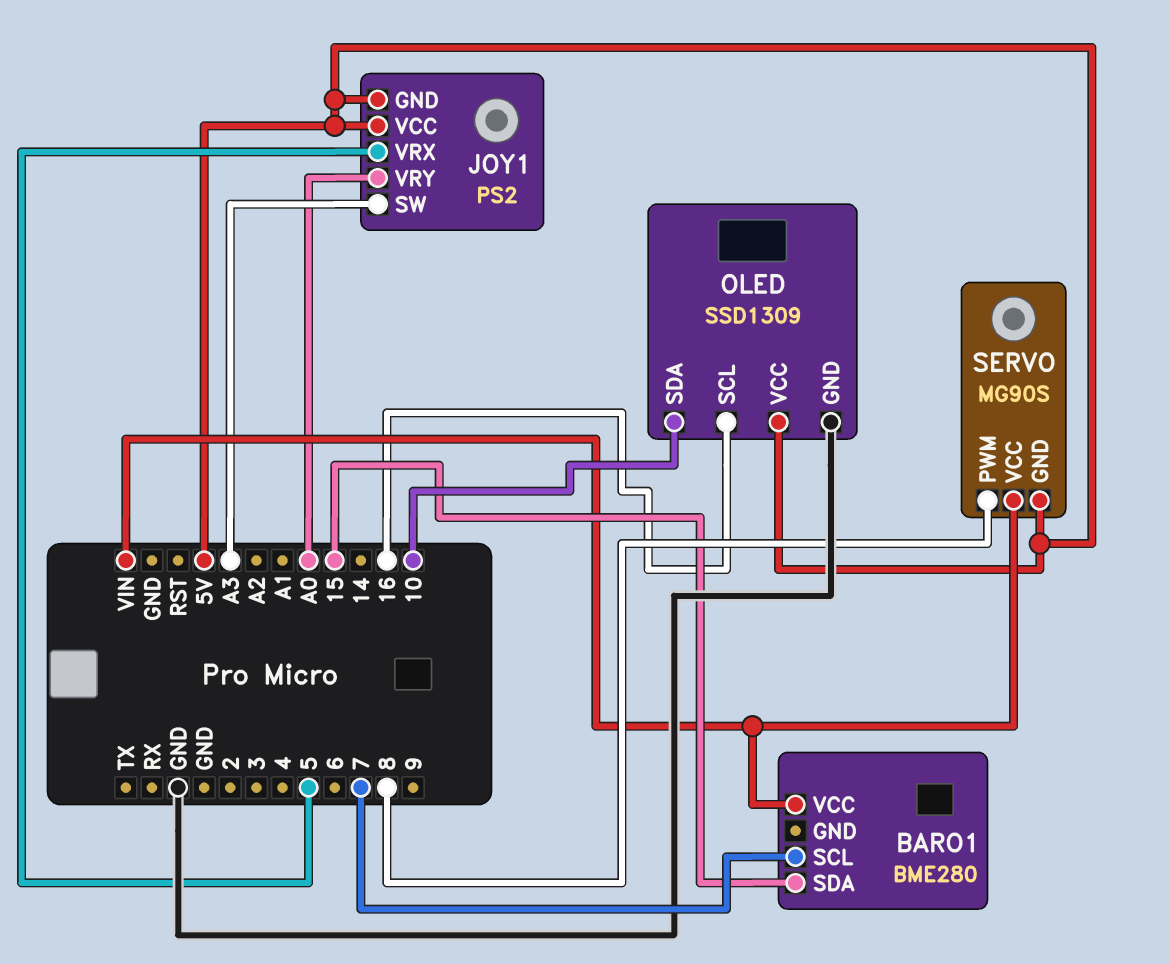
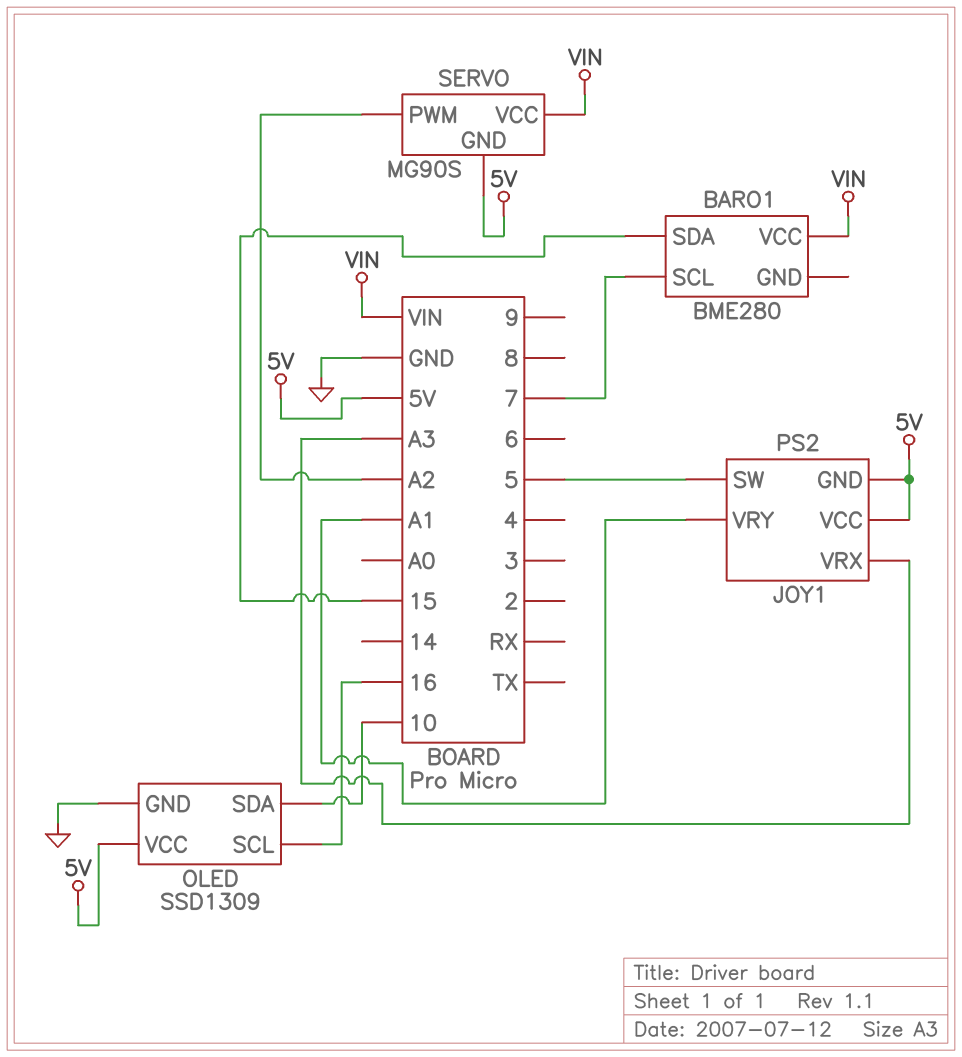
JOY1 pin SW: A3 -> 5
JOY1 pin VRX: 5 -> A3
JOY1 pin VRY: A0 -> A1
SERVO pin PWM: 8 -> A2

